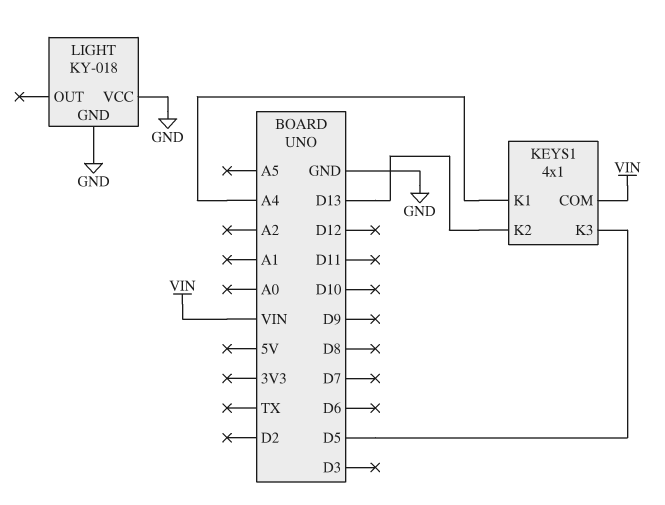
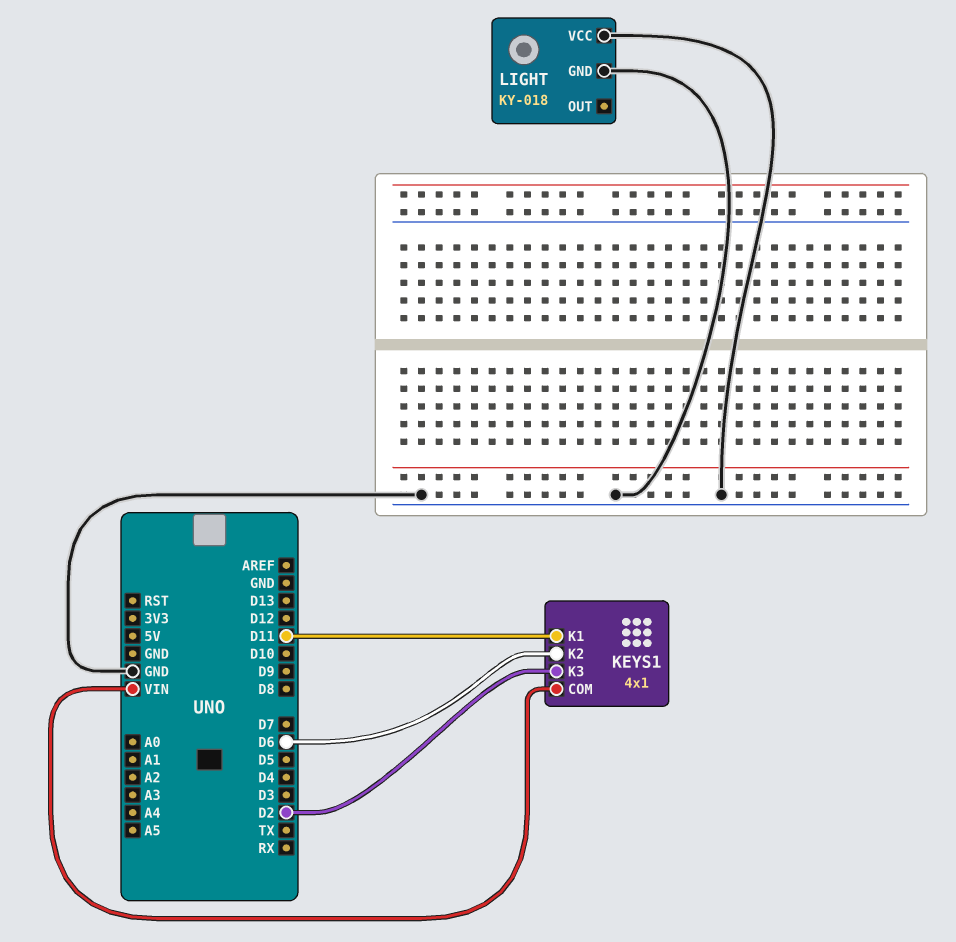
KEYS1 pin K1: A4 -> D11
KEYS1 pin K2: D13 -> D6
KEYS1 pin K3: D5 -> D2

